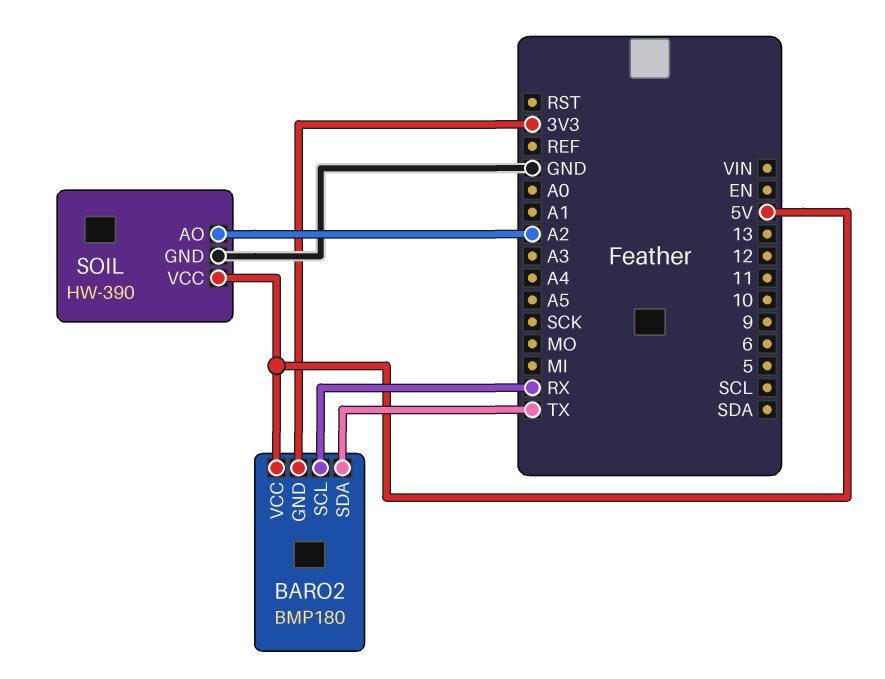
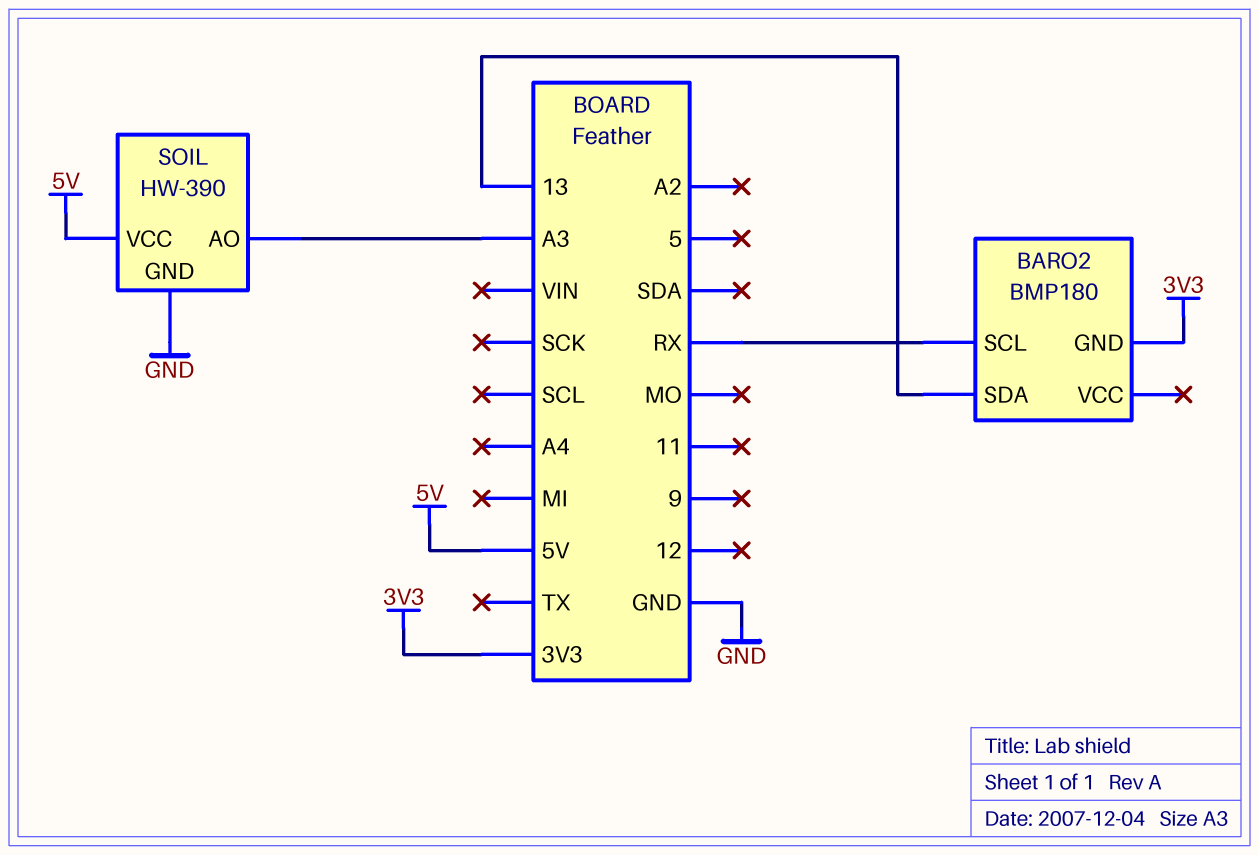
BARO2 pin SDA: TX -> 13
BARO2 pin VCC: 5V -> none
SOIL pin AO: A2 -> A3

